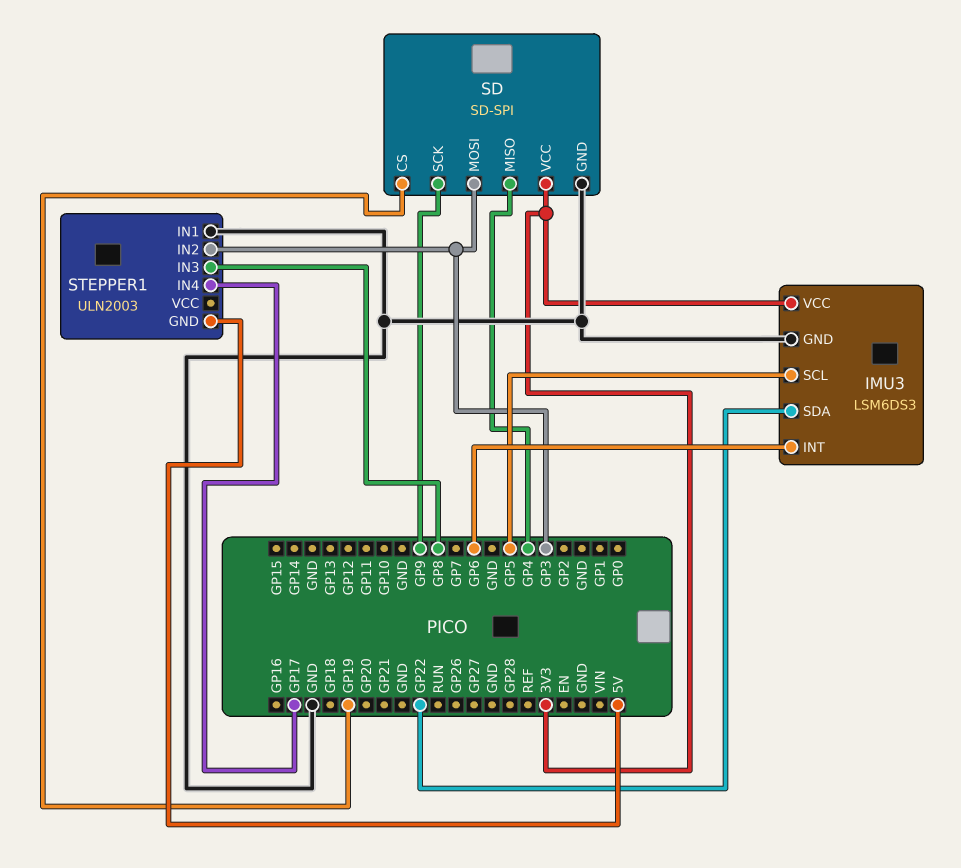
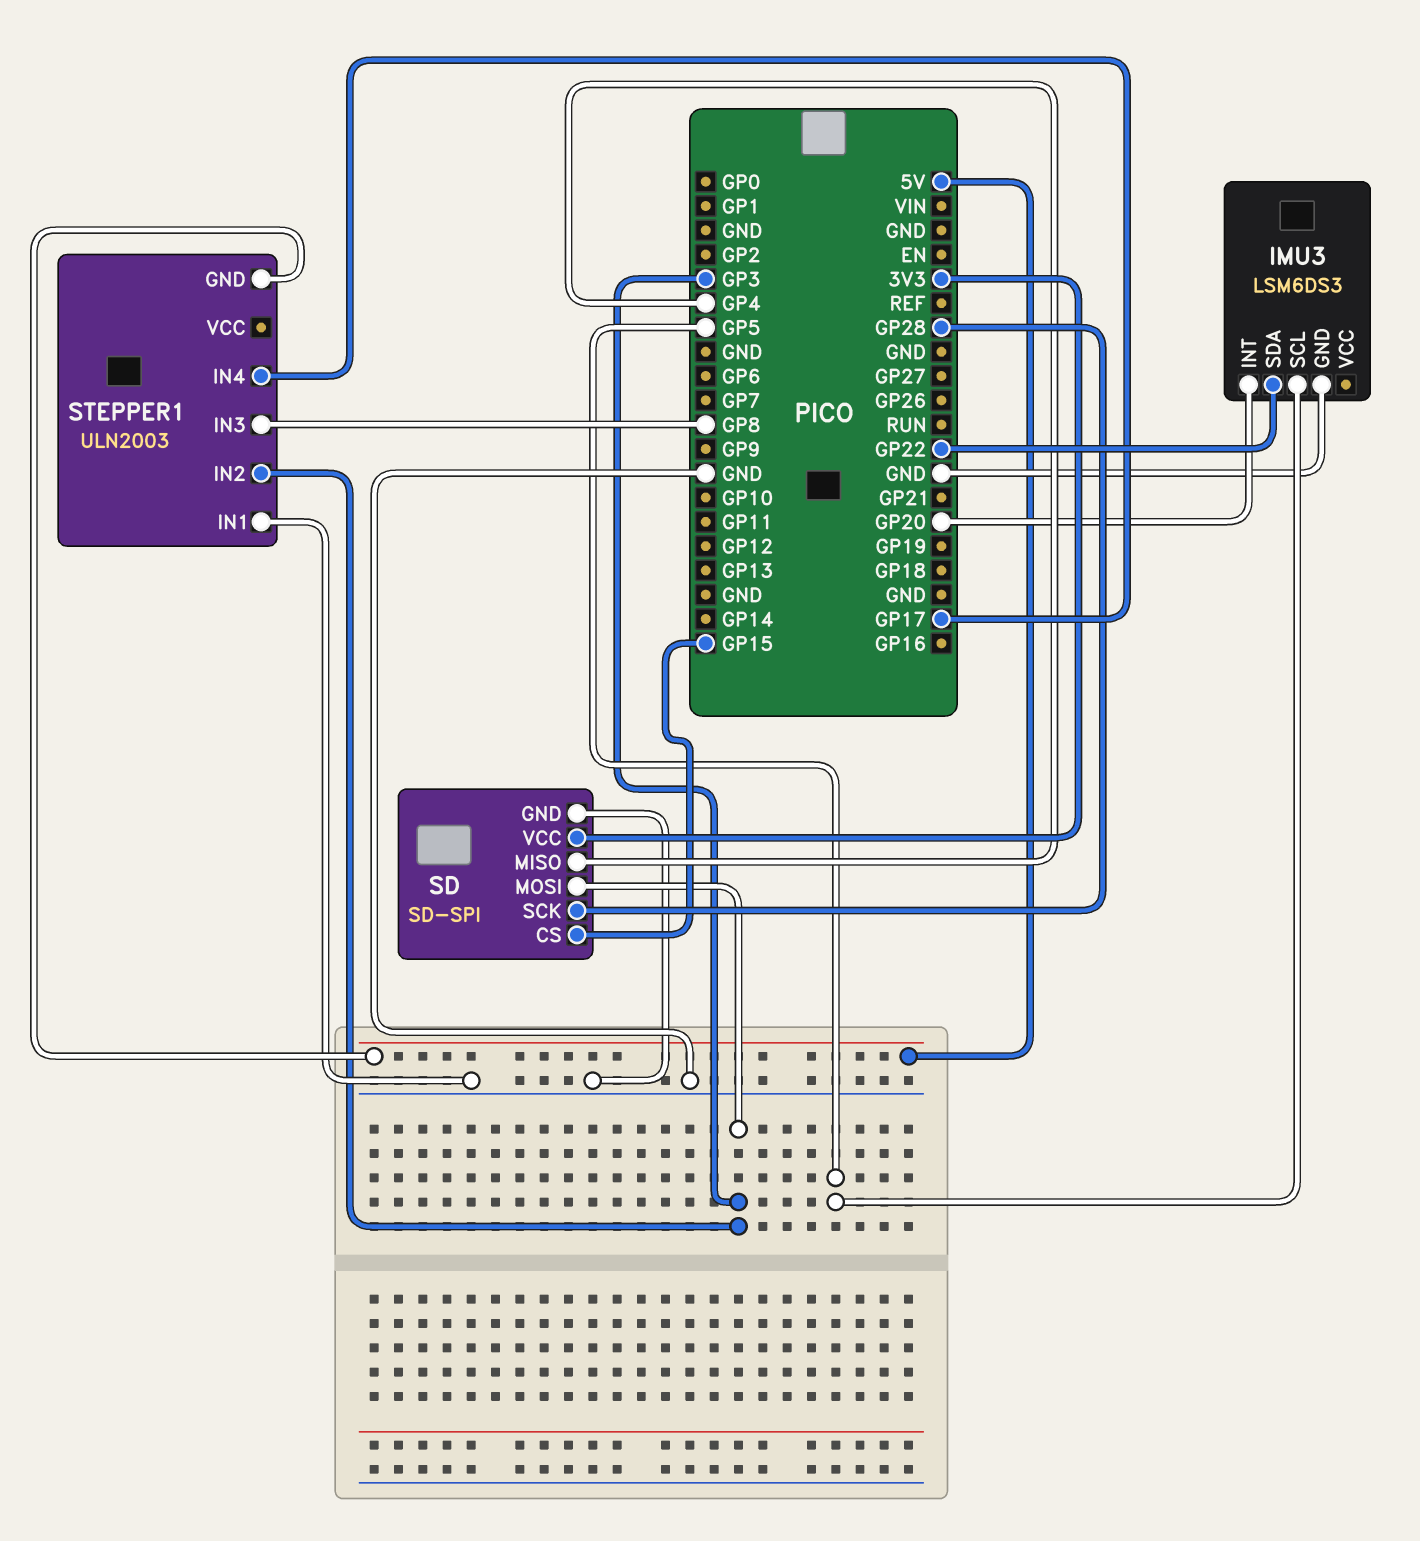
IMU3 pin INT: GP6 -> GP20
IMU3 pin VCC: 3V3 -> none
SD pin CS: GP19 -> GP15
SD pin SCK: GP9 -> GP28

